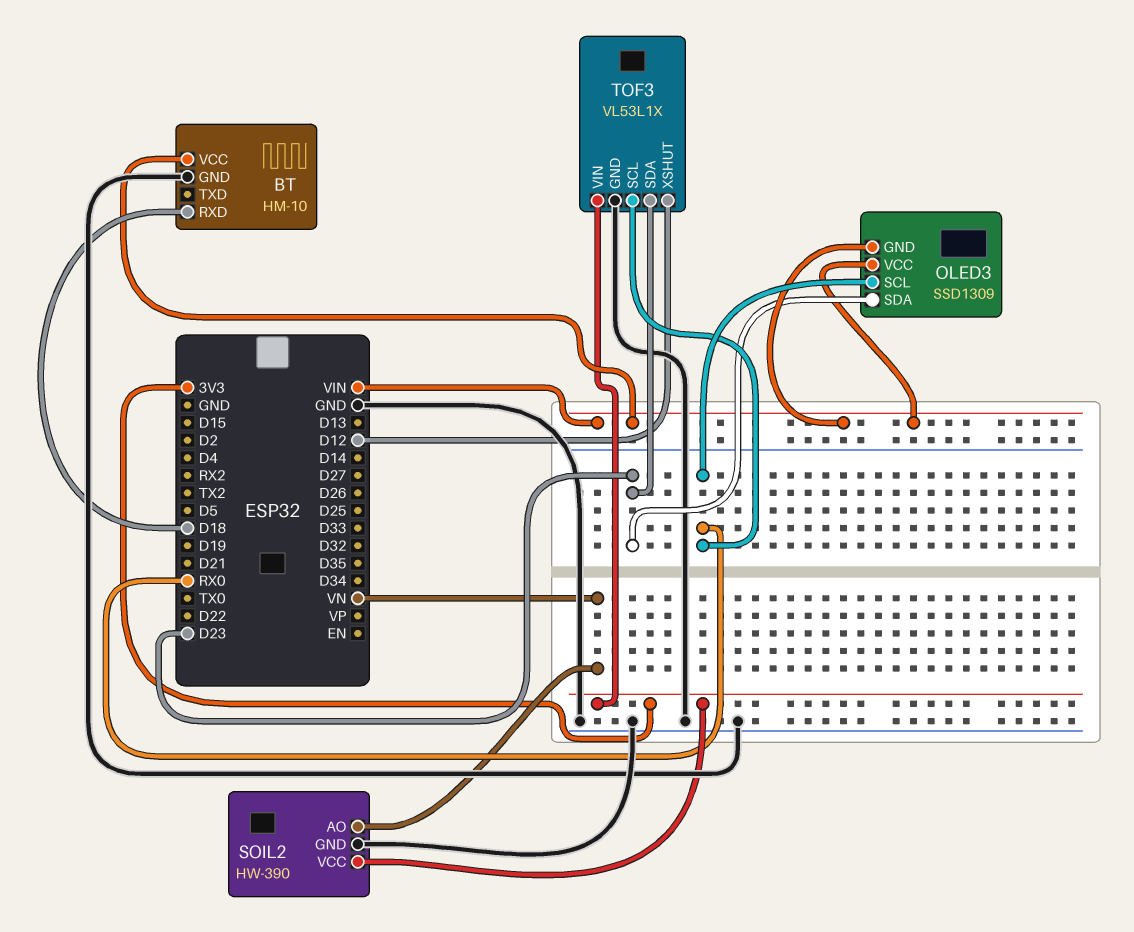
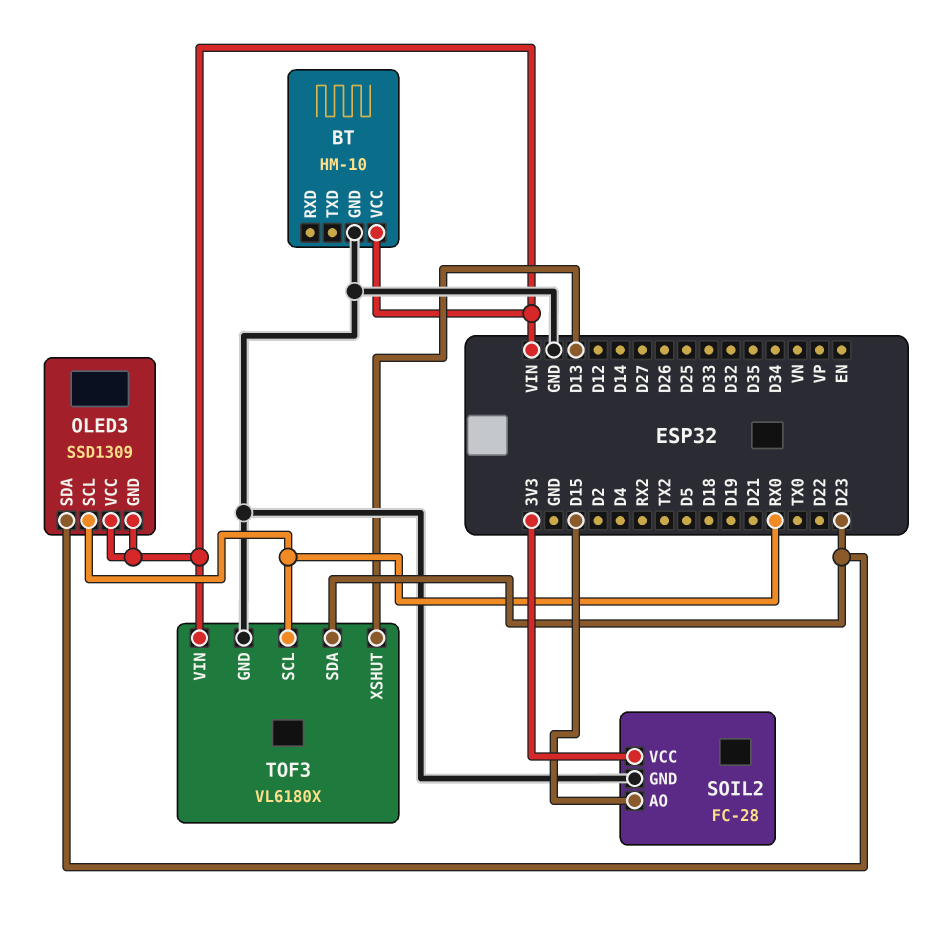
BT pin RXD: D18 -> none
SOIL2: HW-390 -> FC-28
SOIL2 pin AO: VN -> D15
TOF3: VL53L1X -> VL6180X
TOF3 pin VIN: 3V3 -> VIN
TOF3 pin XSHUT: D12 -> D13

